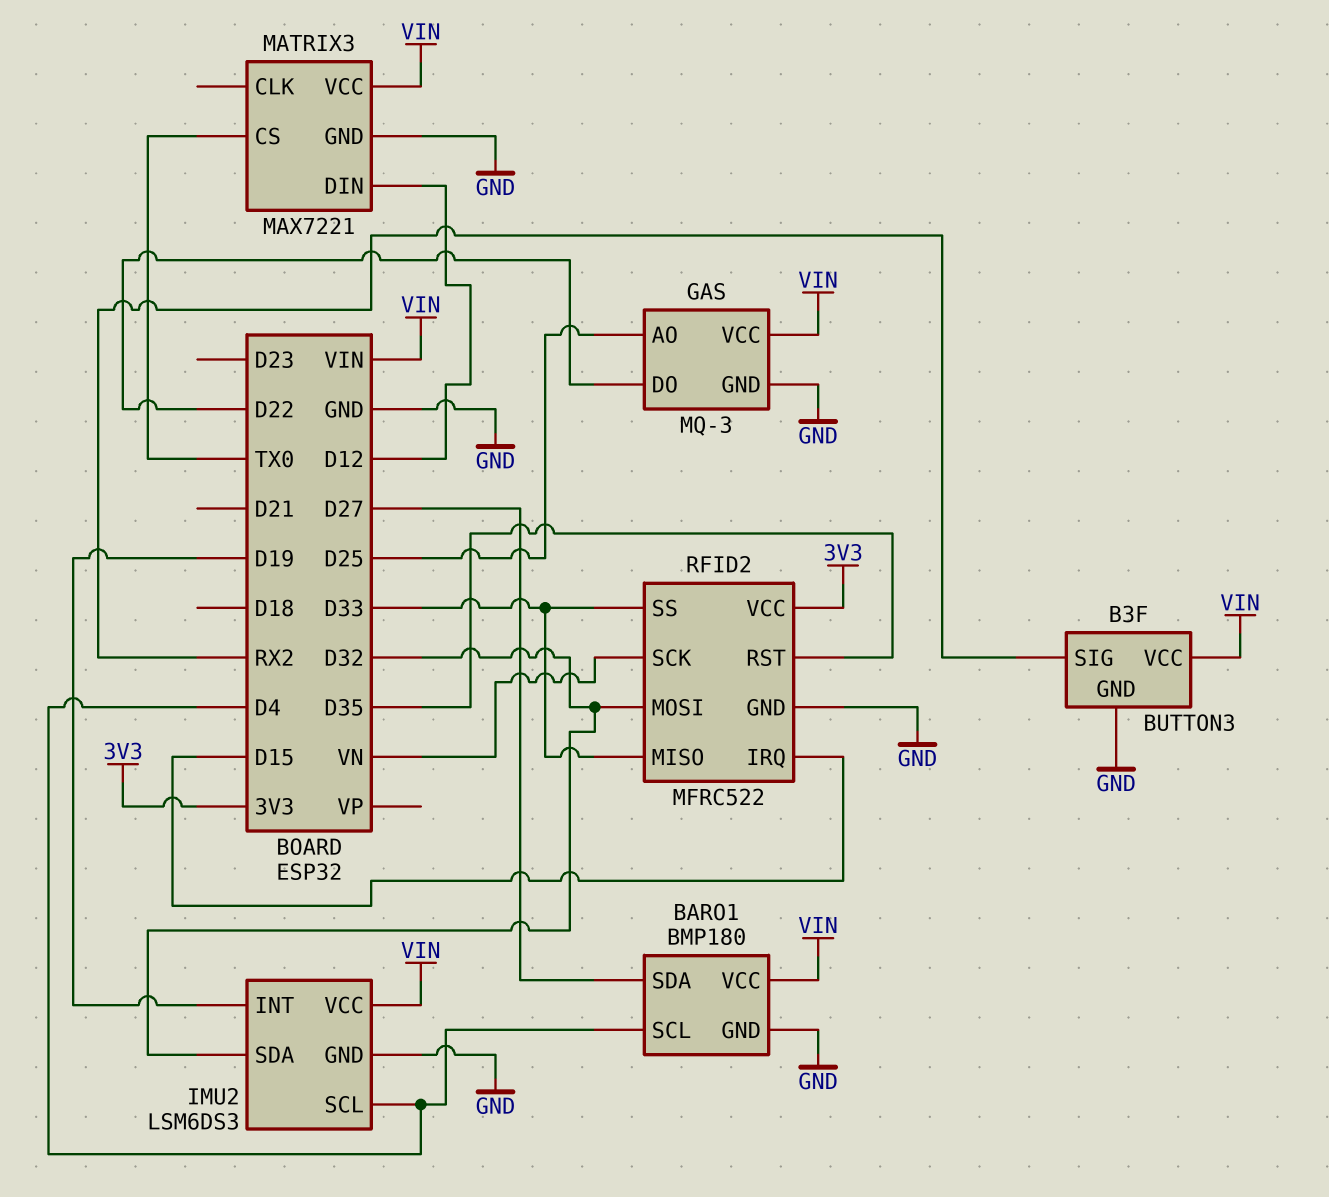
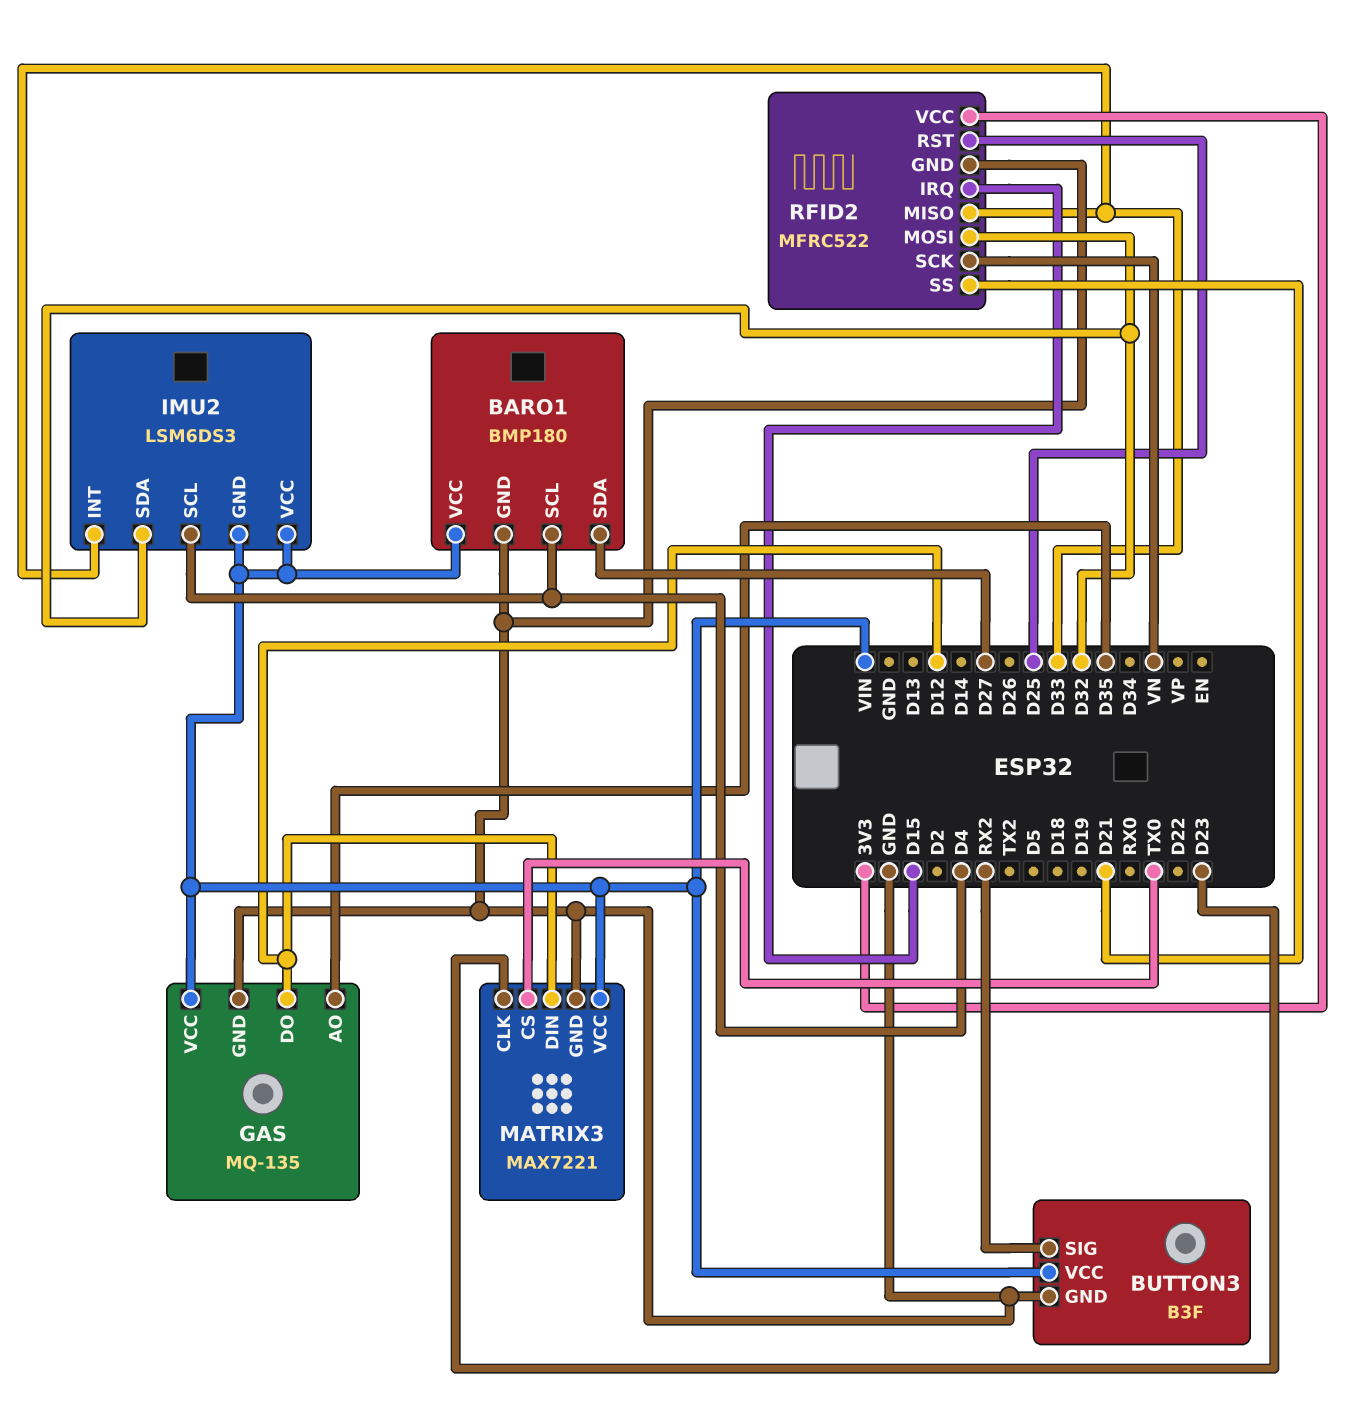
GAS: MQ-3 -> MQ-135
GAS pin AO: D25 -> D35
GAS pin DO: D22 -> D12
IMU2 pin GND: GND -> VIN
IMU2 pin INT: D19 -> D33
MATRIX3 pin CLK: none -> D23
RFID2 pin RST: D35 -> D25
RFID2 pin SS: D33 -> D21

